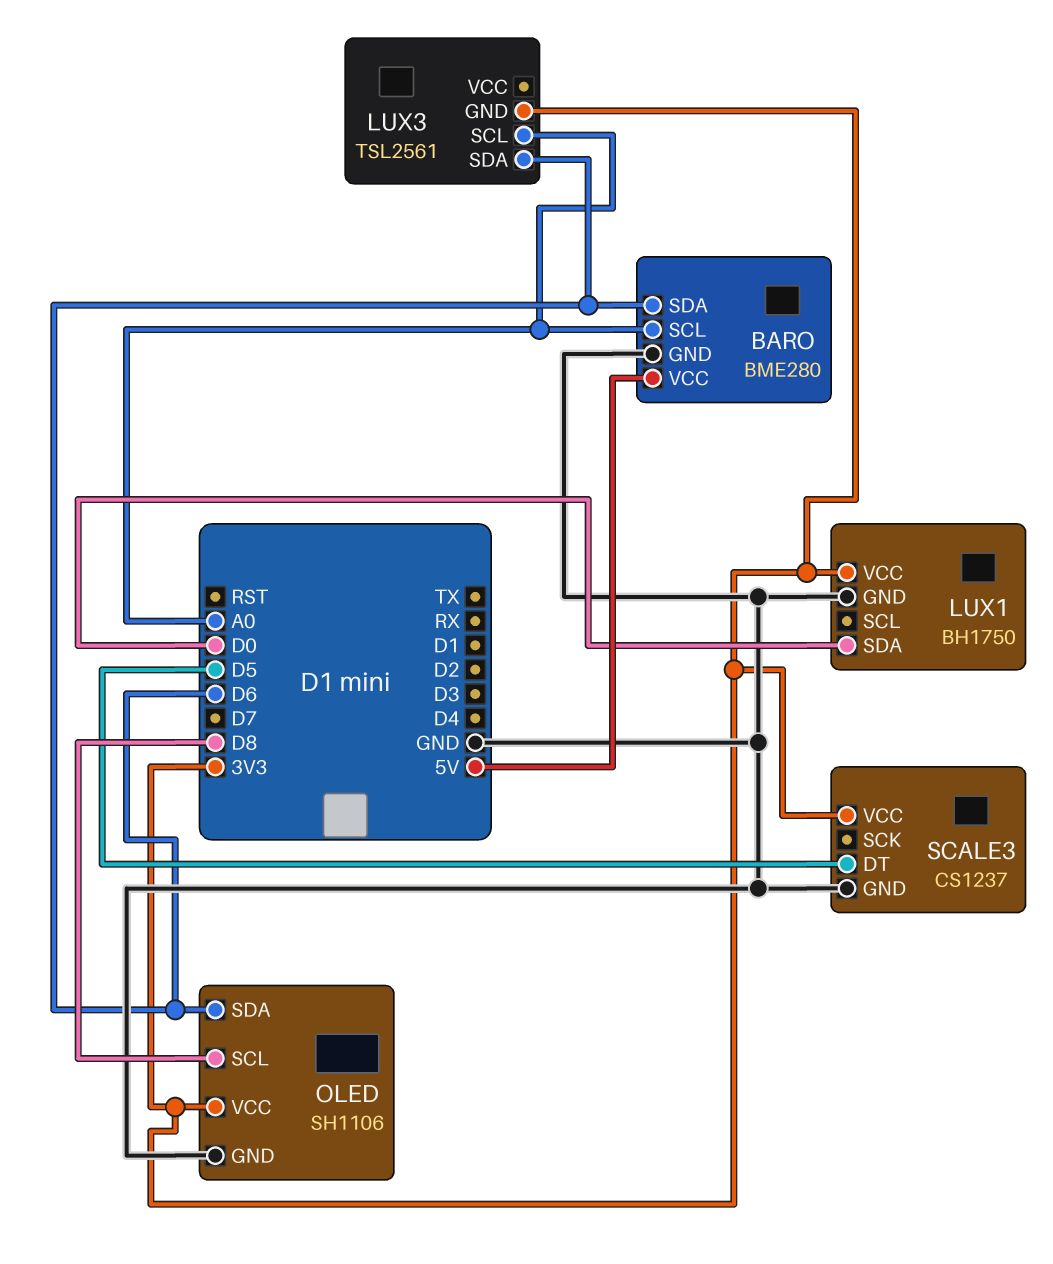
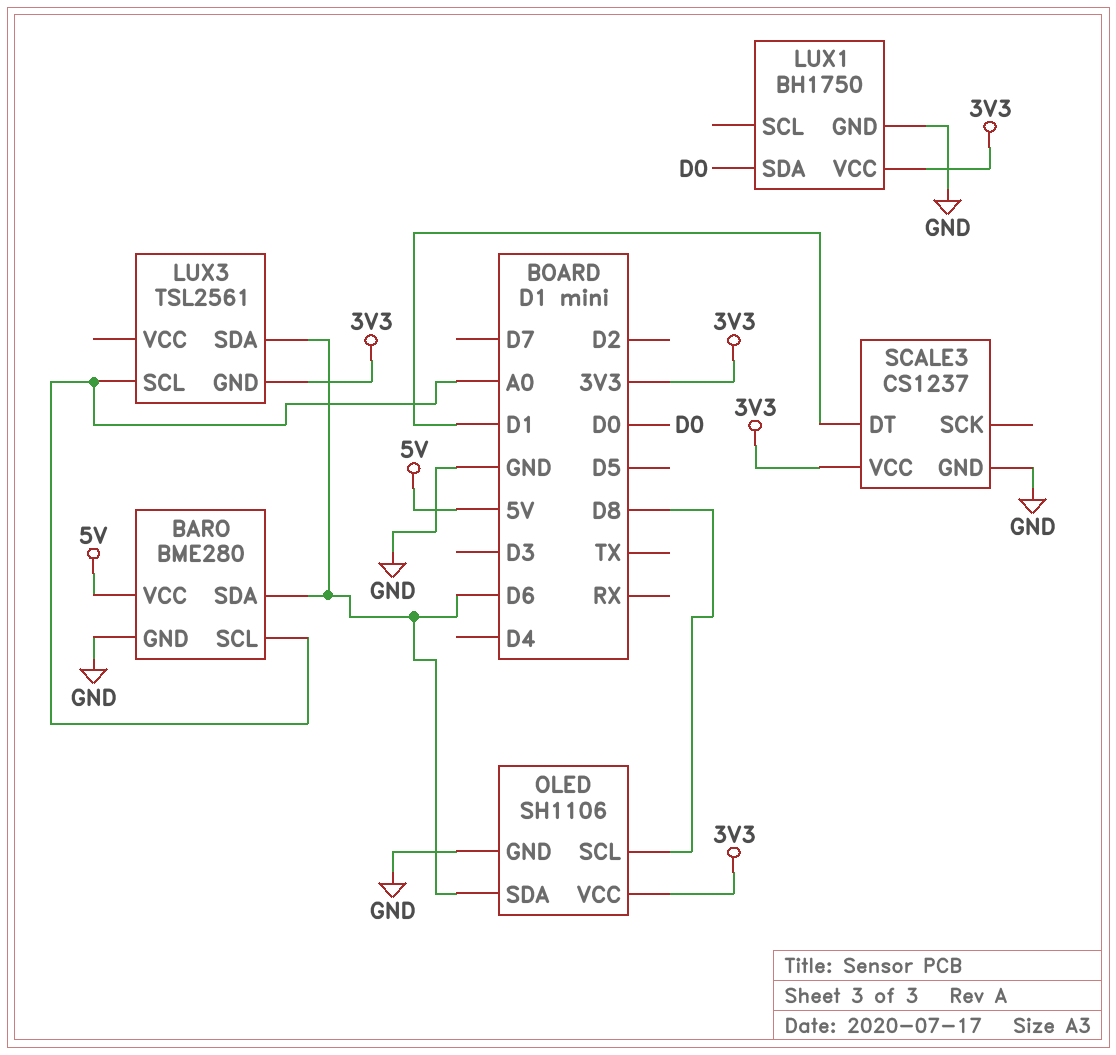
SCALE3 pin DT: D5 -> D1

